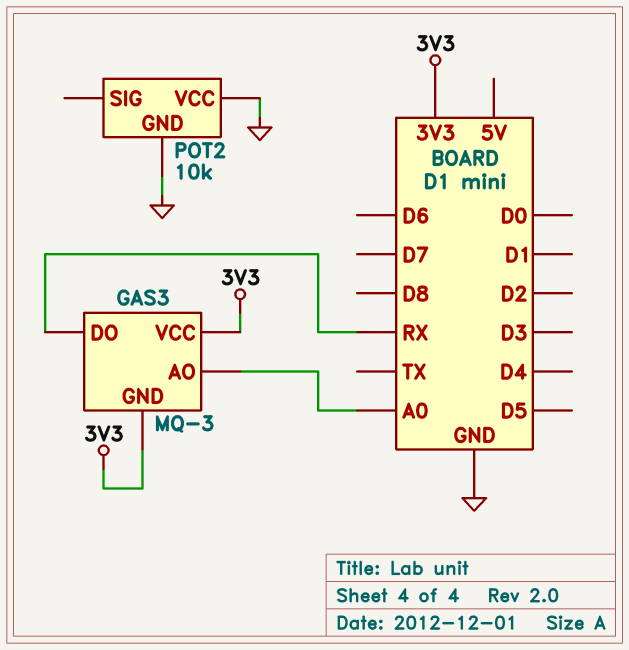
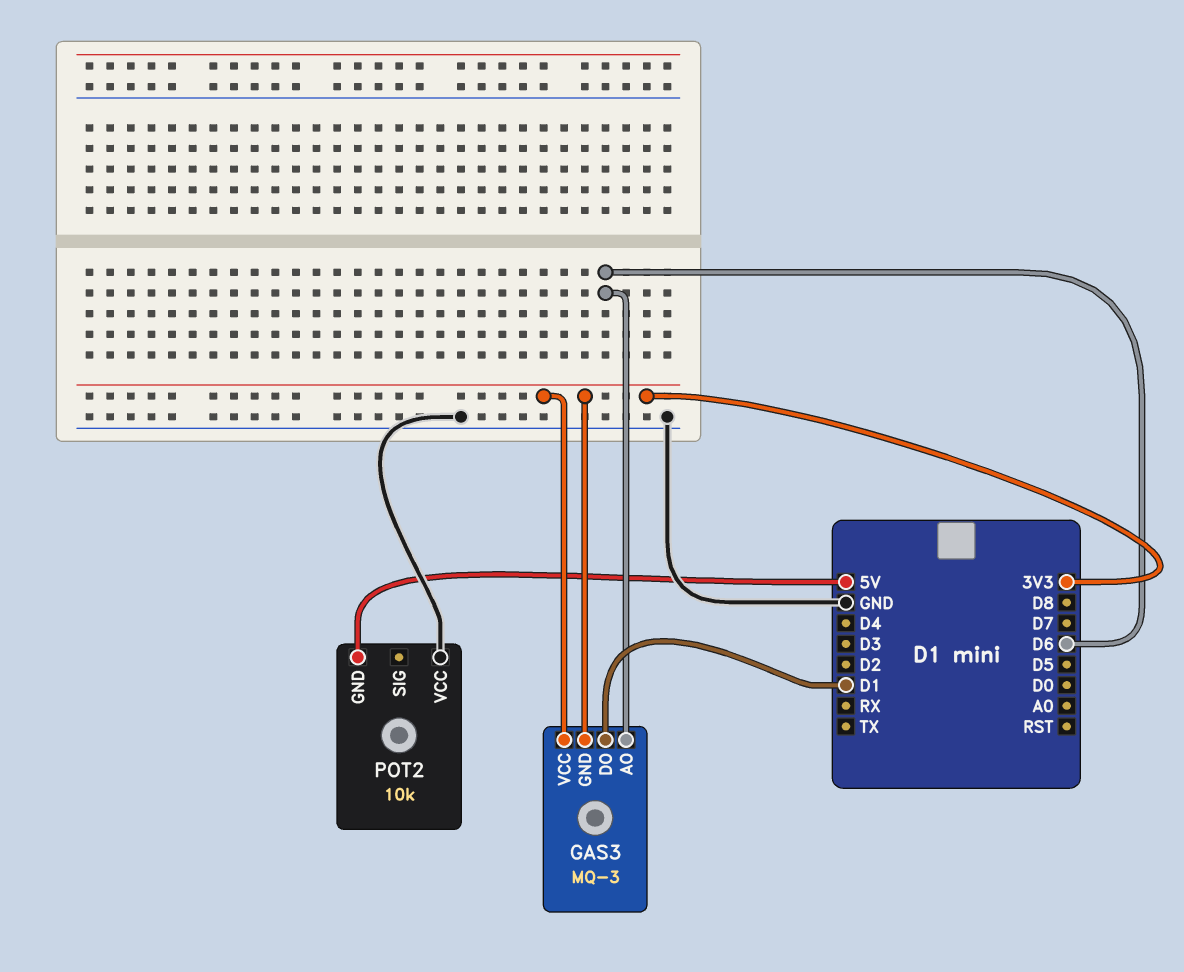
GAS3 pin AO: A0 -> D6
GAS3 pin DO: RX -> D1
POT2 pin GND: GND -> 5V

